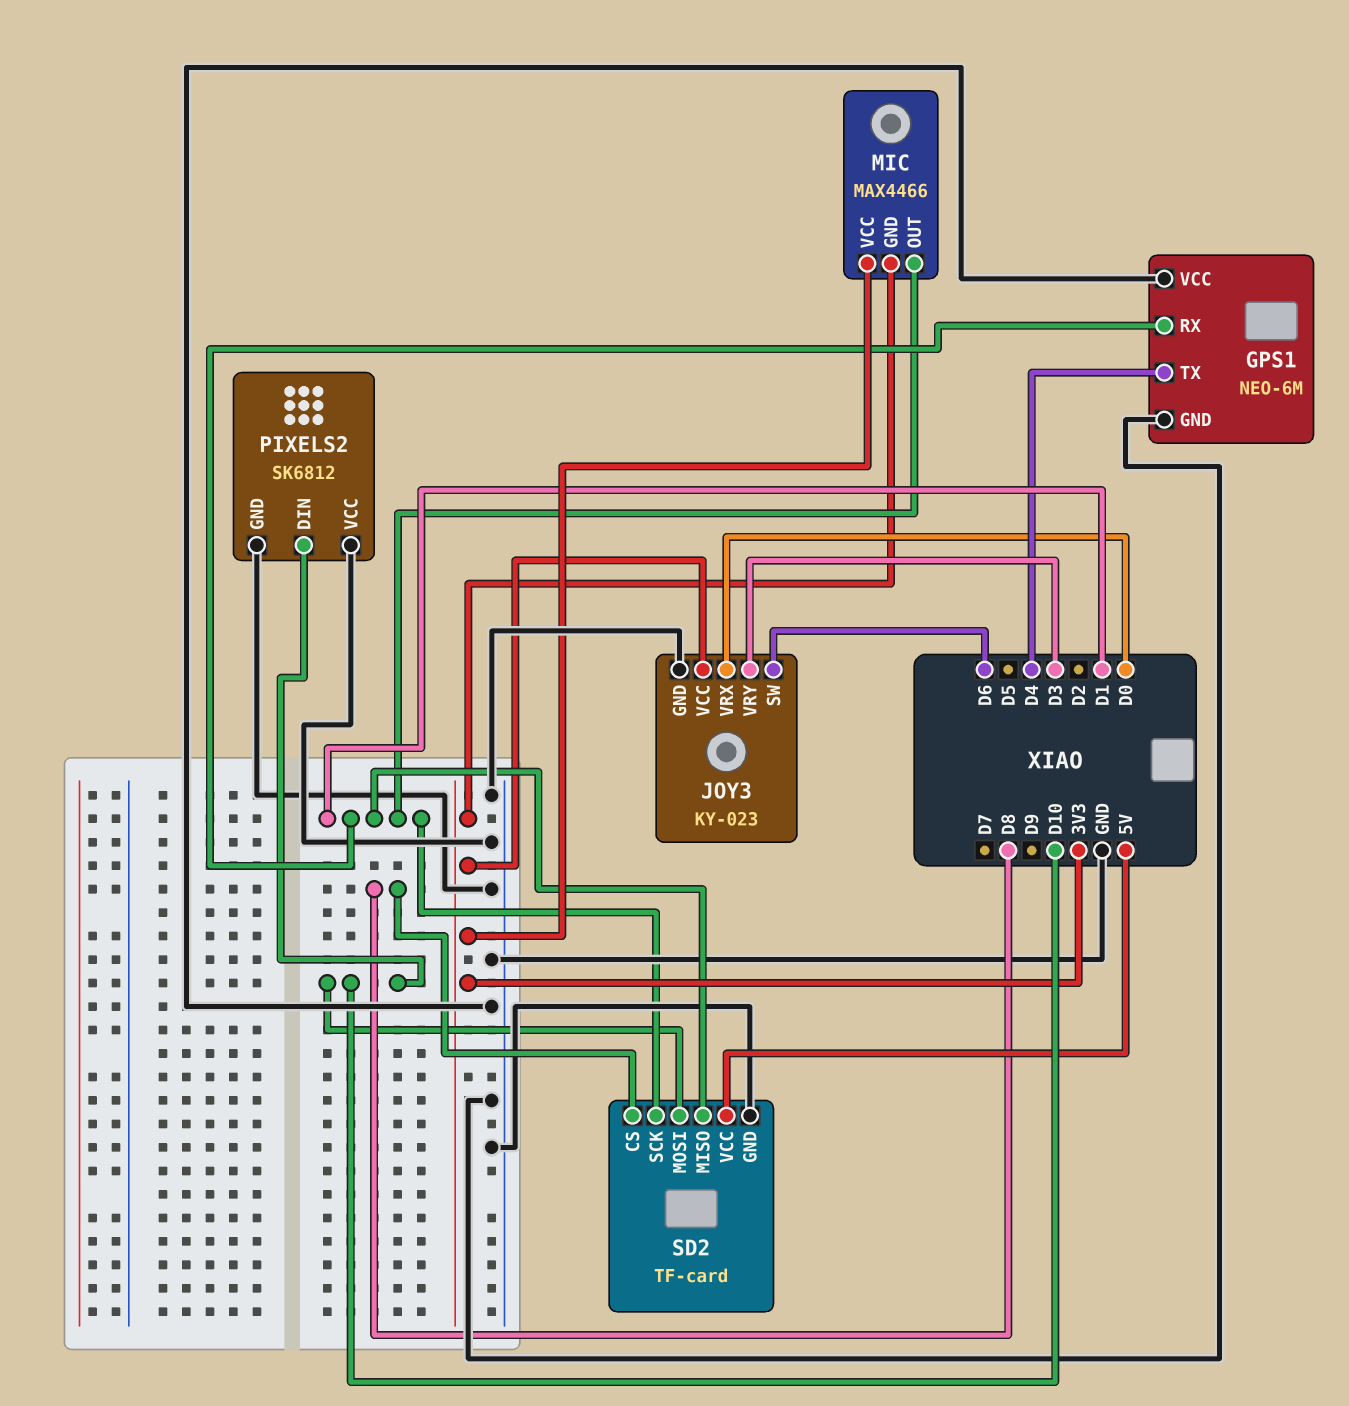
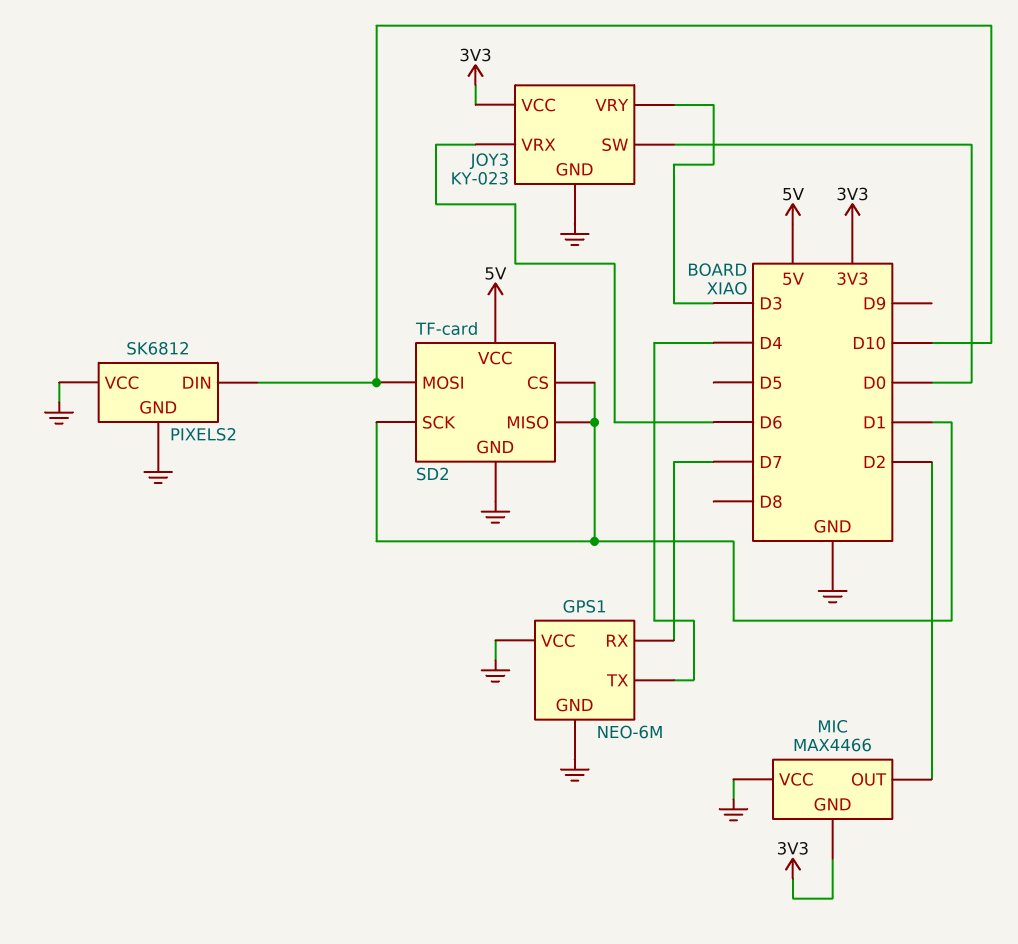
GPS1 pin RX: D1 -> D7
JOY3 pin SW: D6 -> D0
JOY3 pin VRX: D0 -> D6
MIC pin OUT: D1 -> D2
MIC pin VCC: 3V3 -> GND
SD2 pin CS: D8 -> D1

